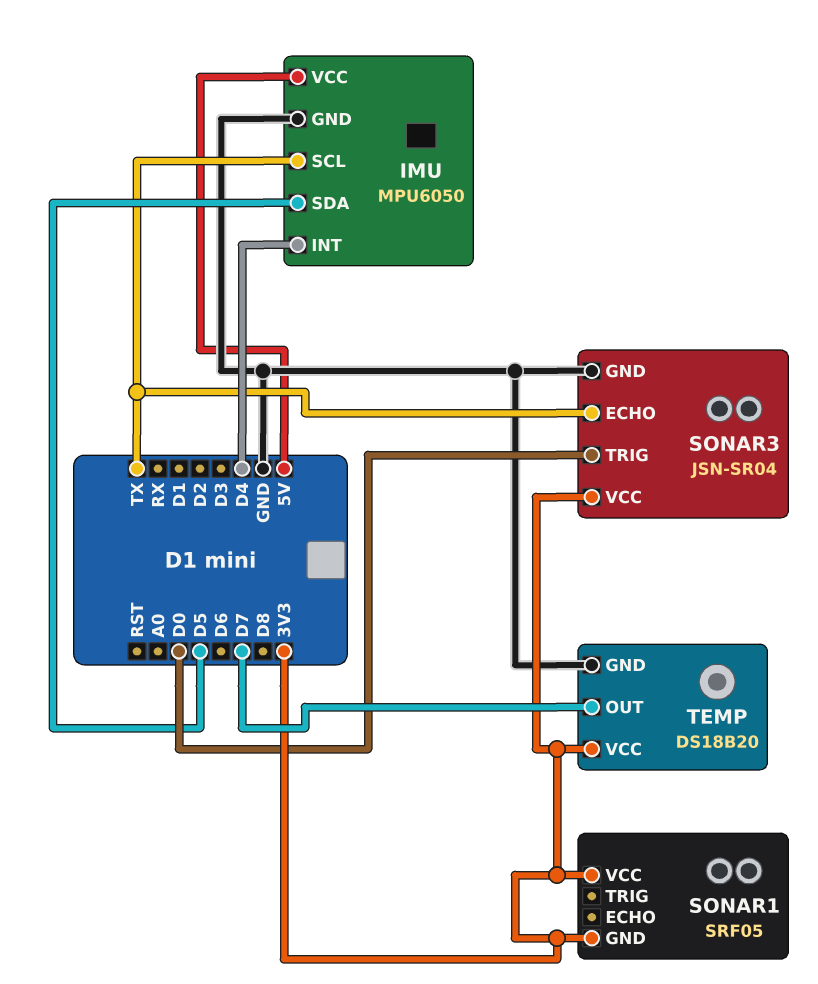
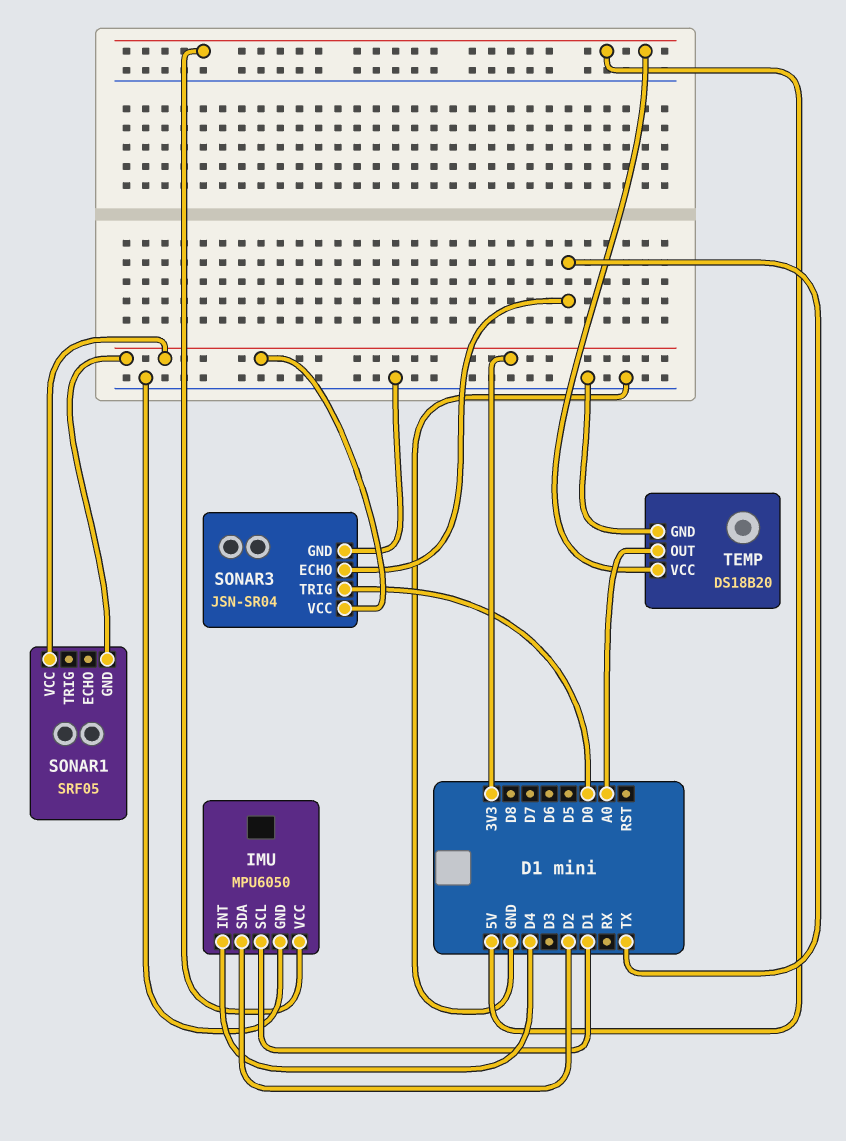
IMU pin SCL: TX -> D1
IMU pin SDA: D5 -> D2
TEMP pin OUT: D7 -> A0
TEMP pin VCC: 3V3 -> 5V

